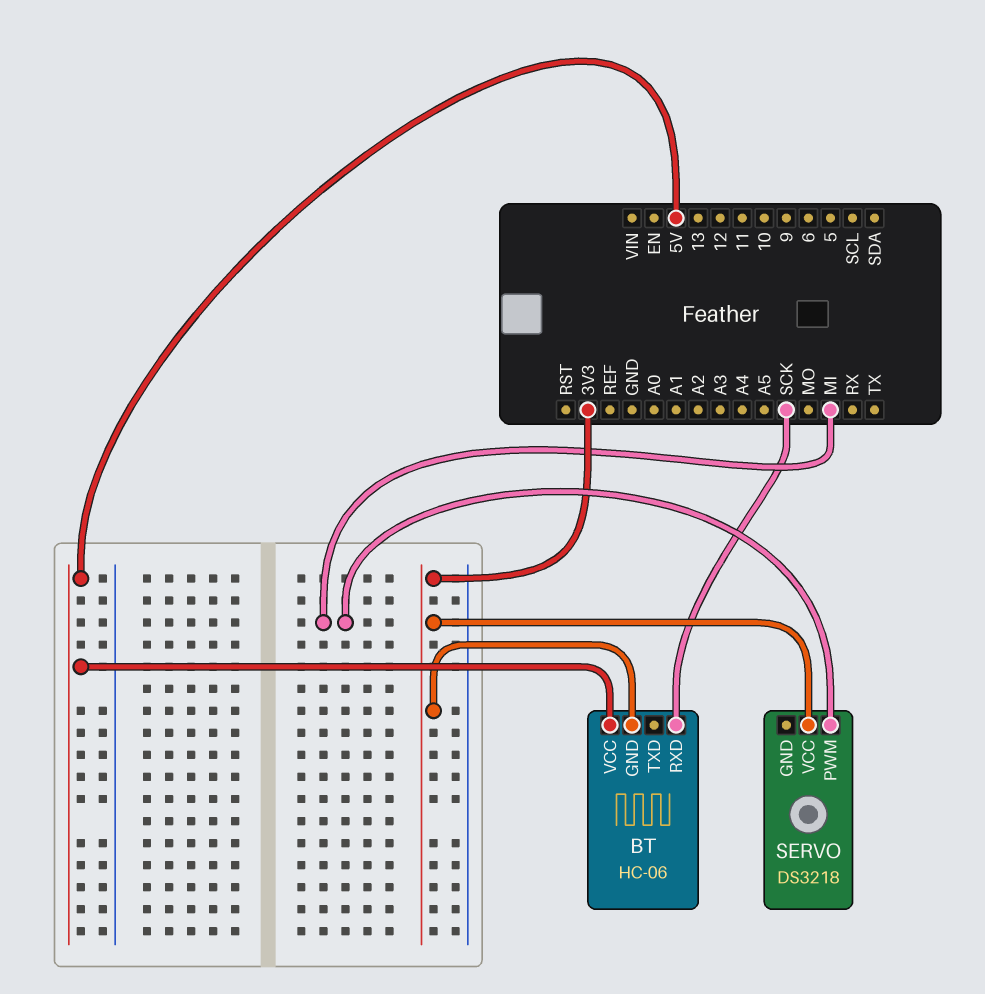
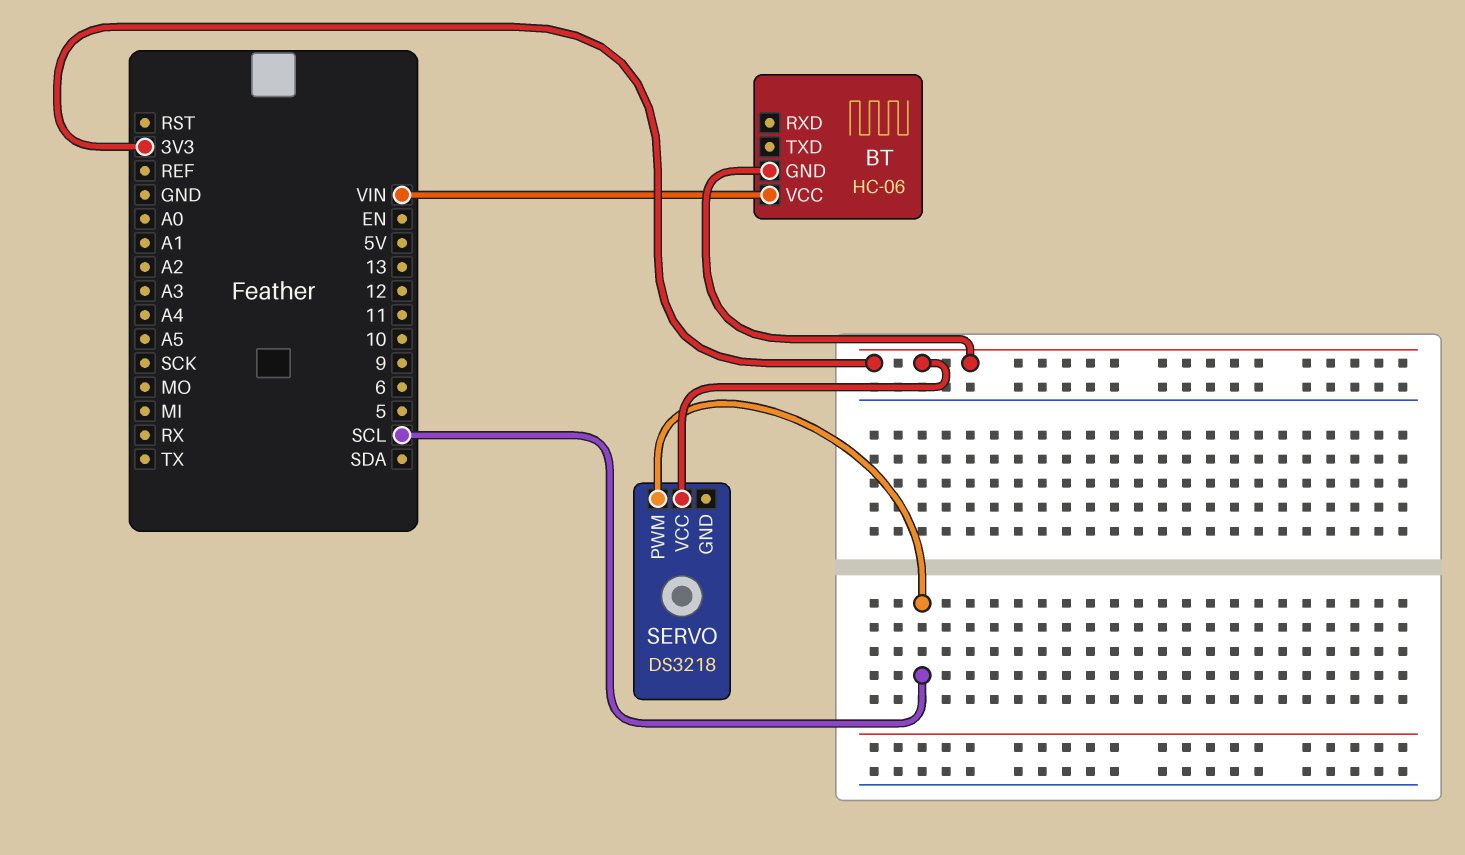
BT pin RXD: SCK -> none
BT pin VCC: 5V -> VIN
SERVO pin PWM: MI -> SCL

